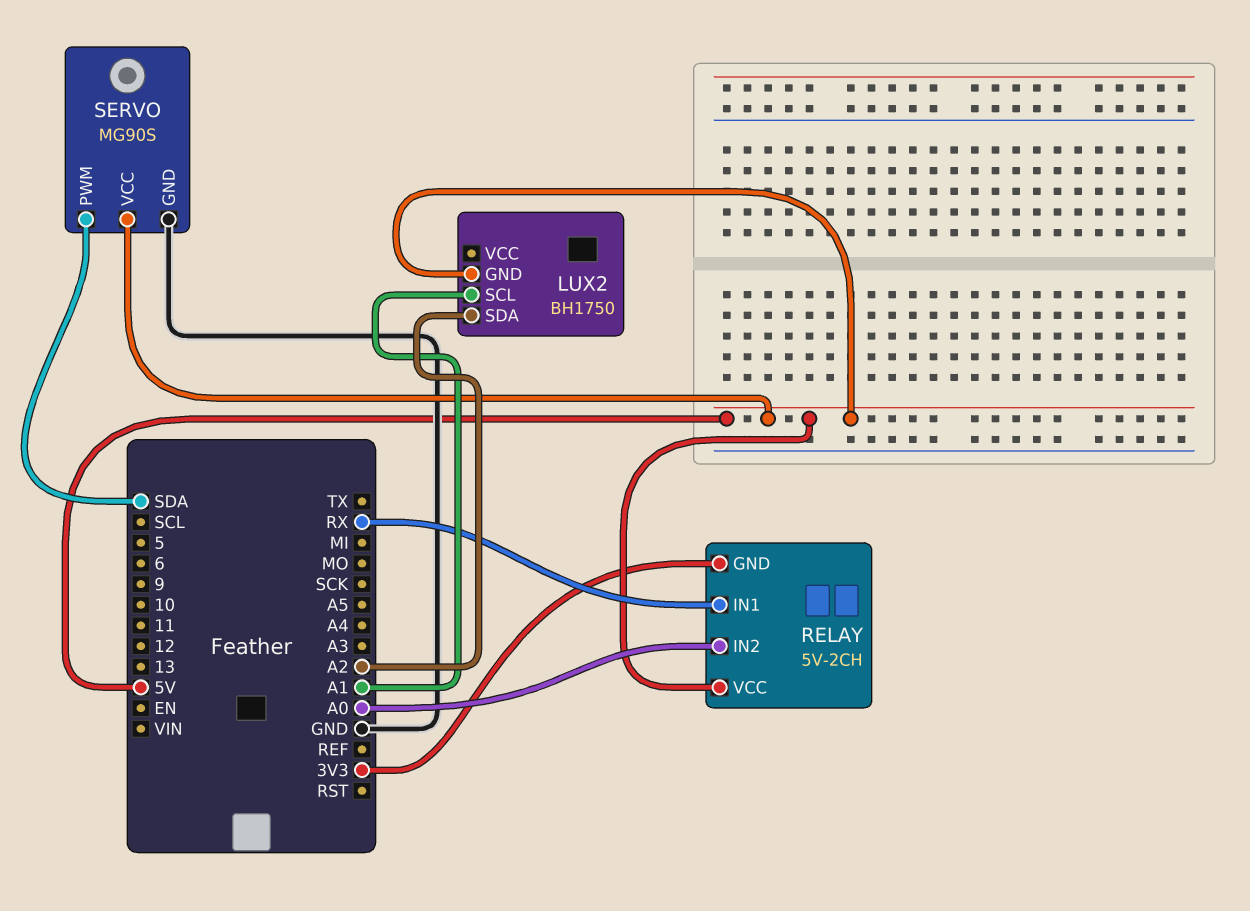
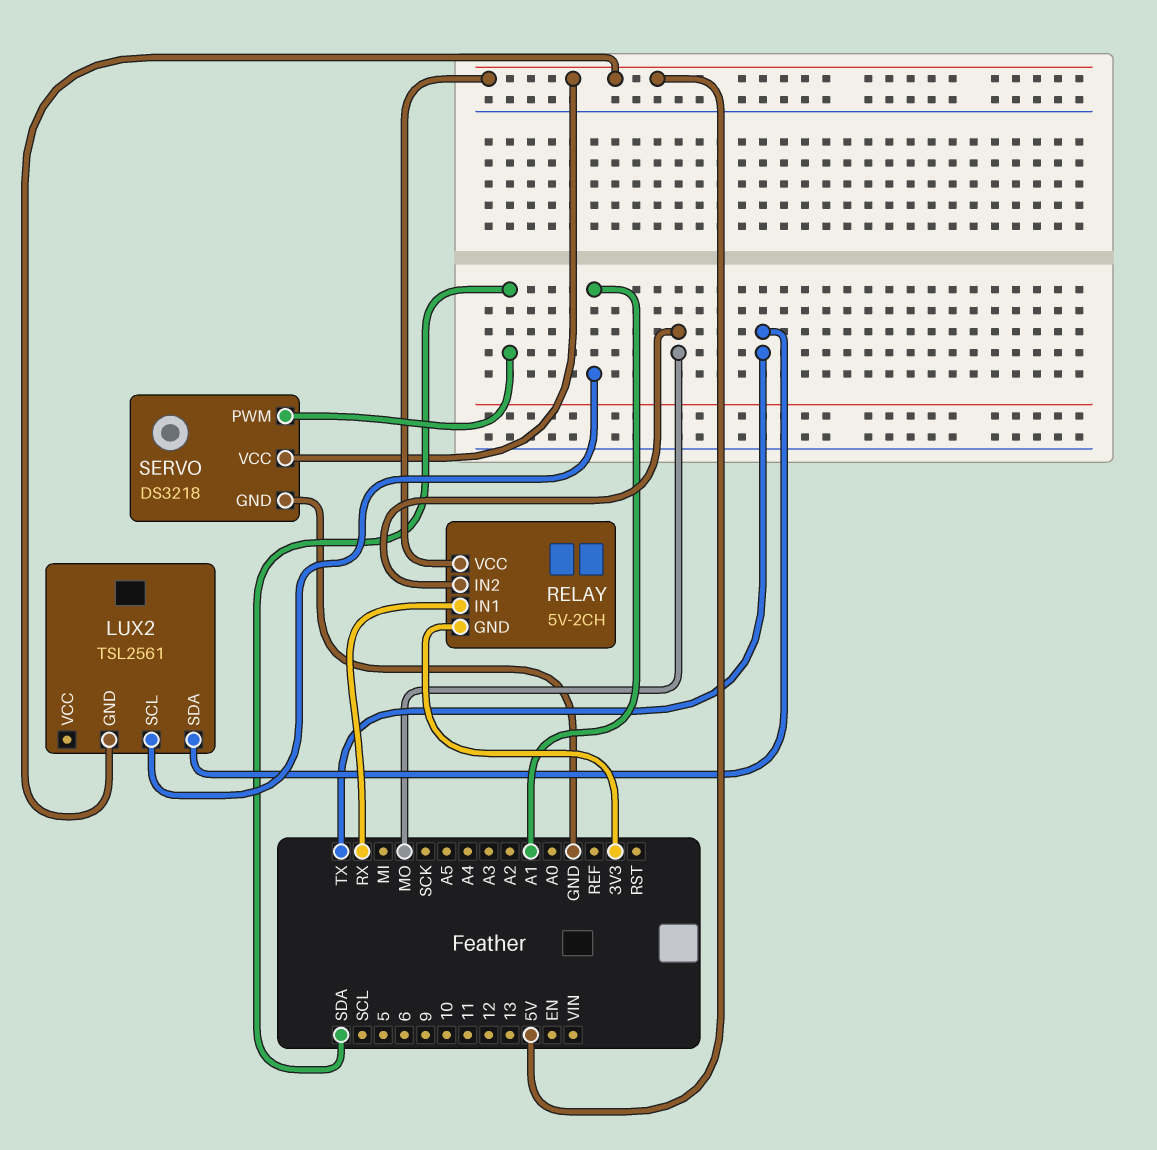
LUX2: BH1750 -> TSL2561
LUX2 pin SDA: A2 -> TX
RELAY pin IN2: A0 -> MO
SERVO: MG90S -> DS3218

